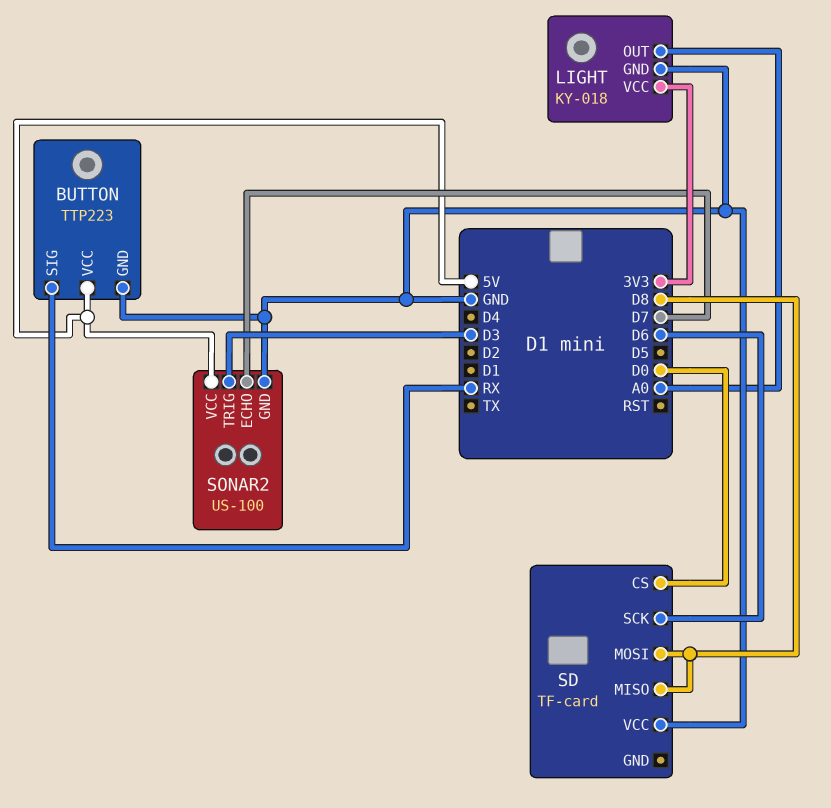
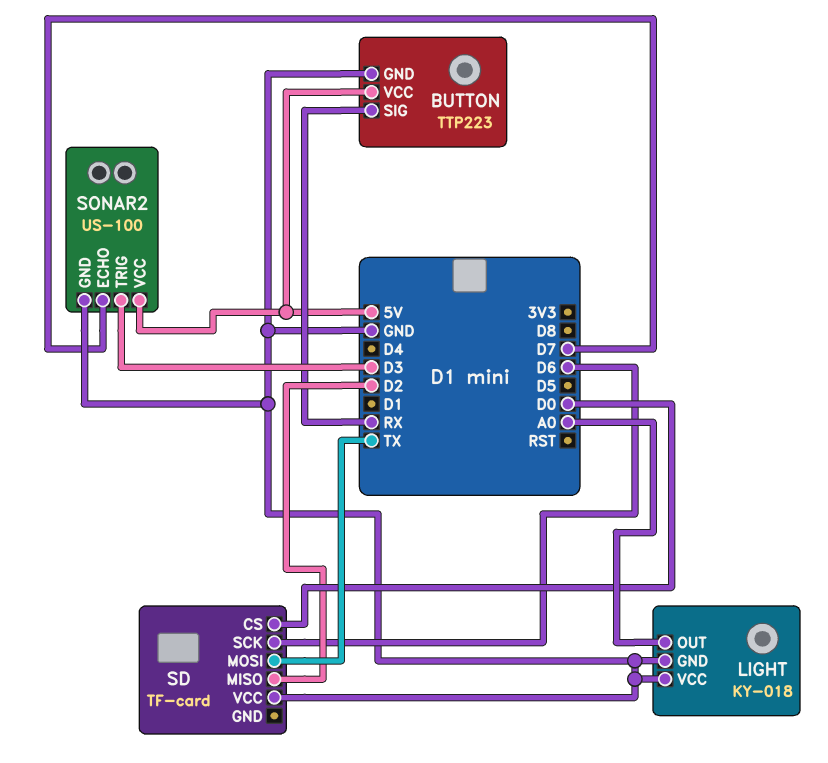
LIGHT pin VCC: 3V3 -> GND
SD pin MISO: D8 -> D2
SD pin MOSI: D8 -> TX

